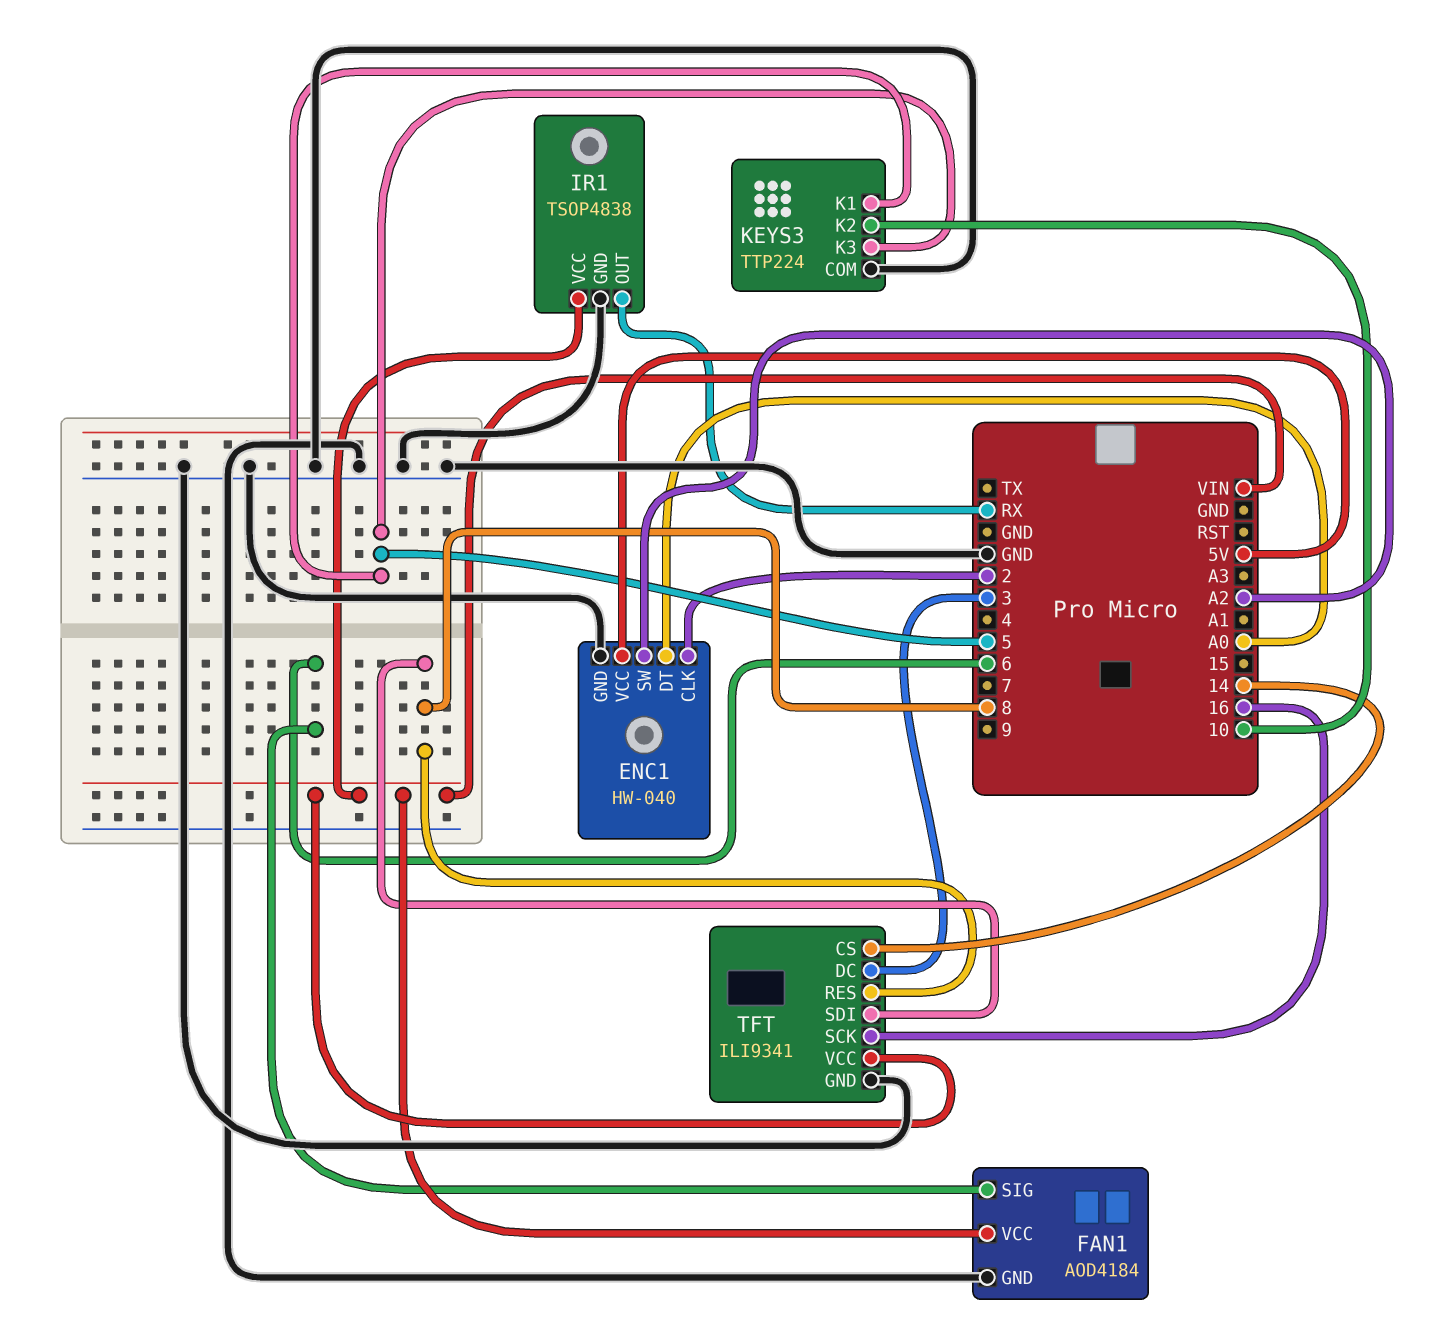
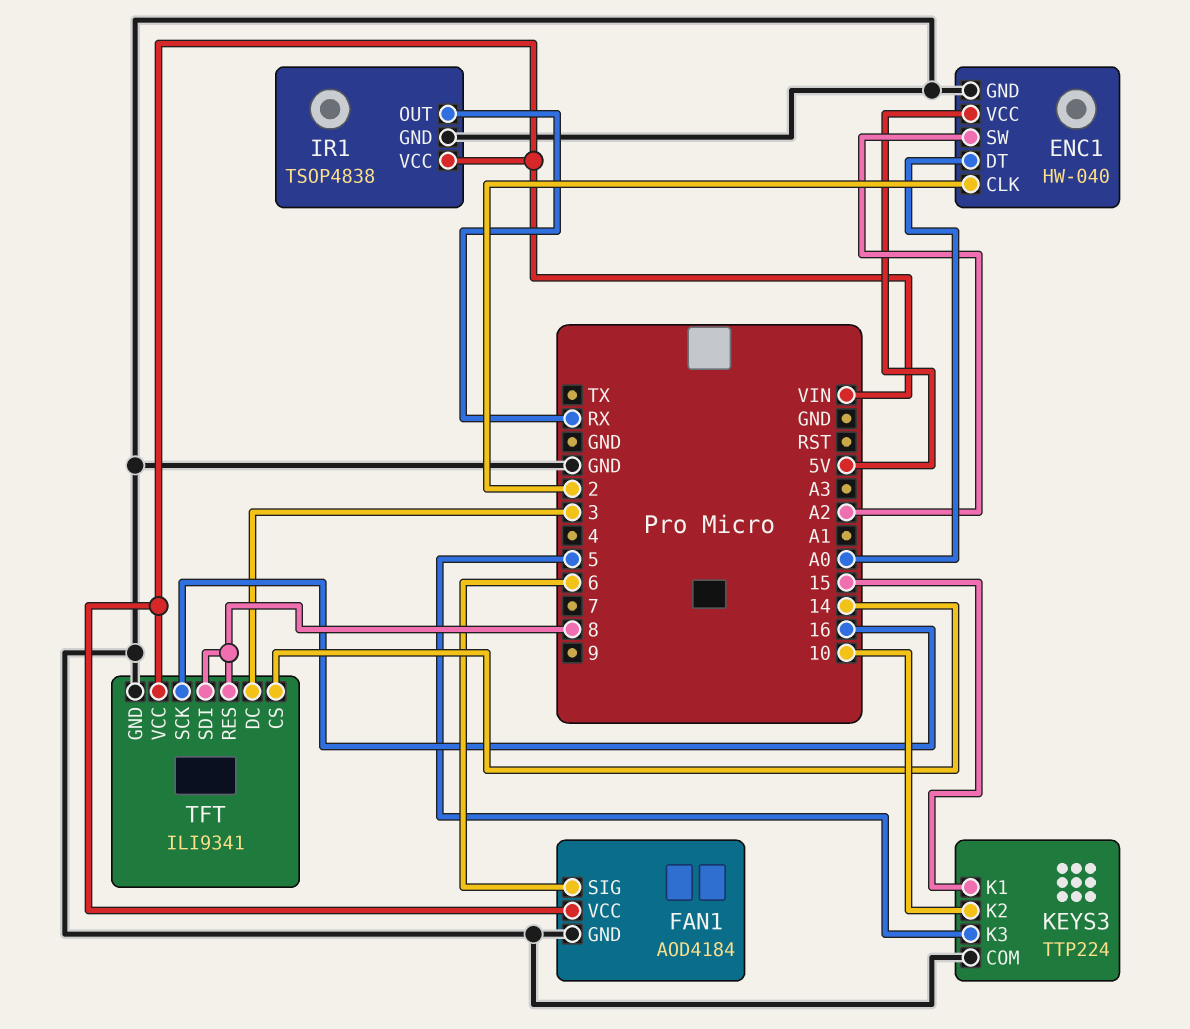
KEYS3 pin K1: 5 -> 15

